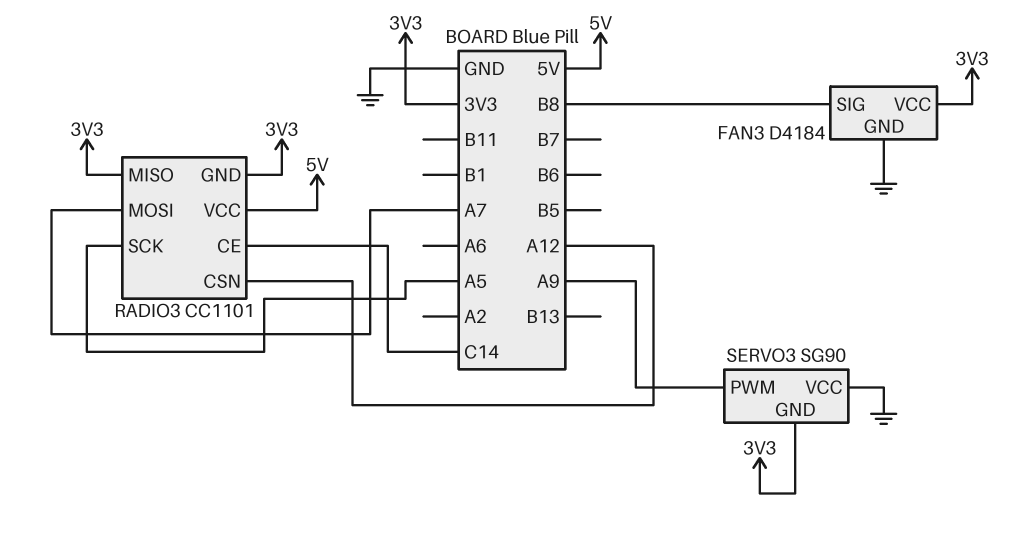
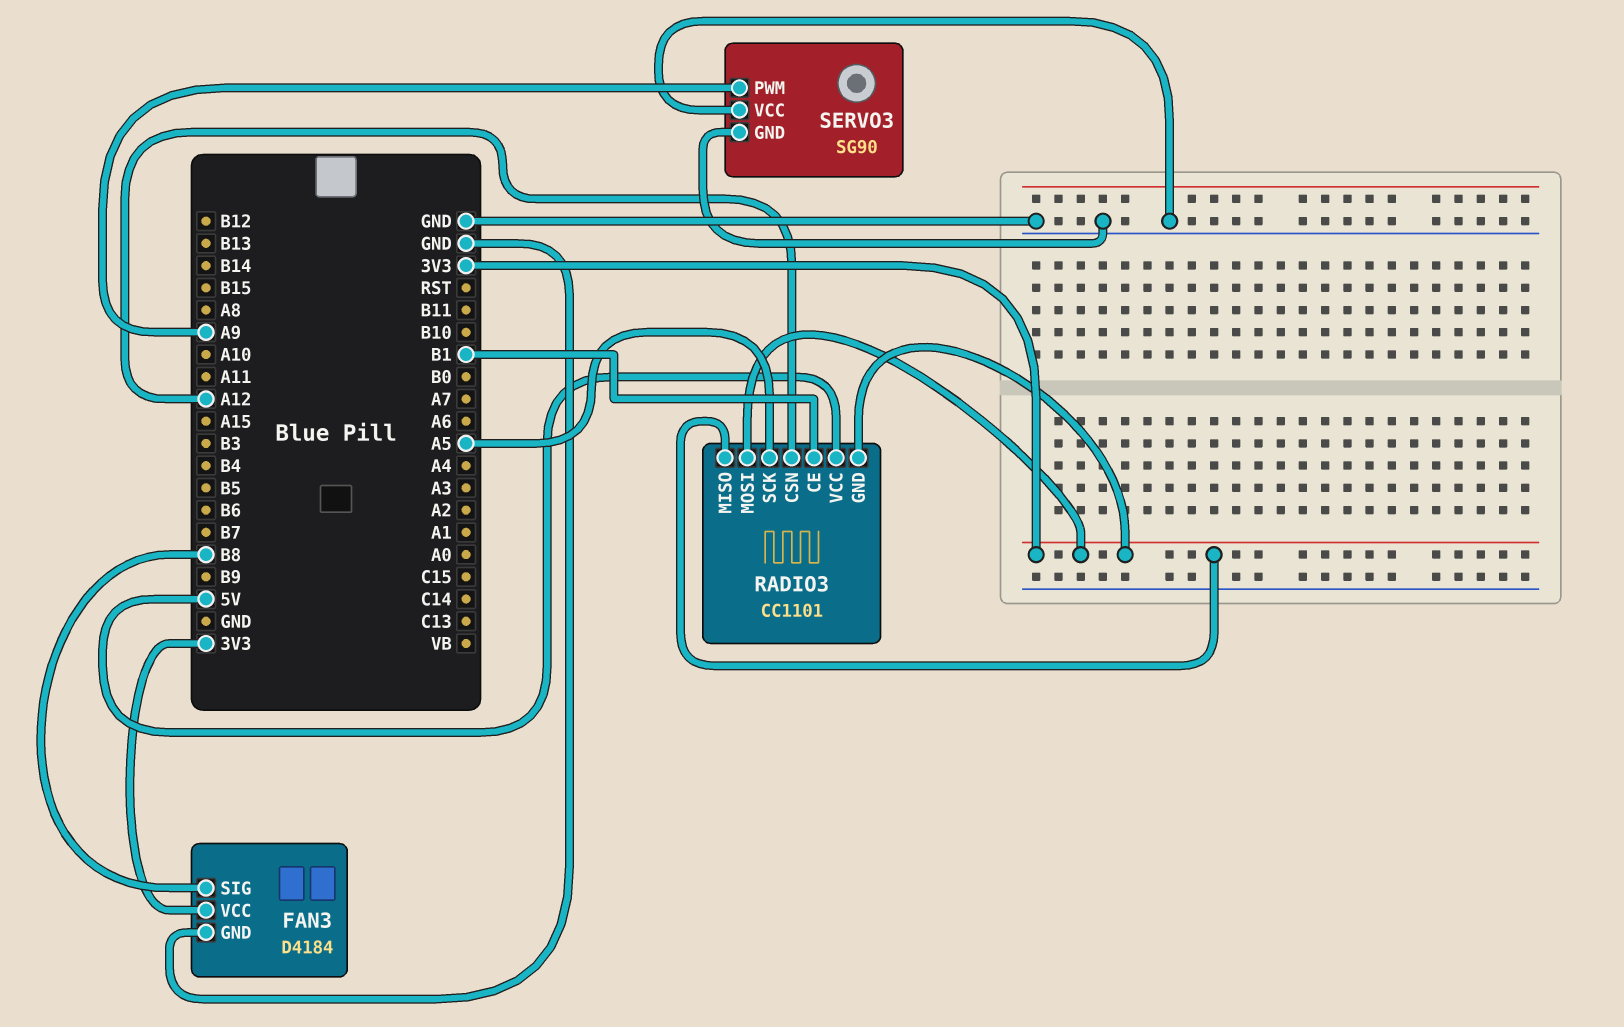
RADIO3 pin CE: C14 -> B1
RADIO3 pin MOSI: A7 -> 3V3
SERVO3 pin GND: 3V3 -> GND

